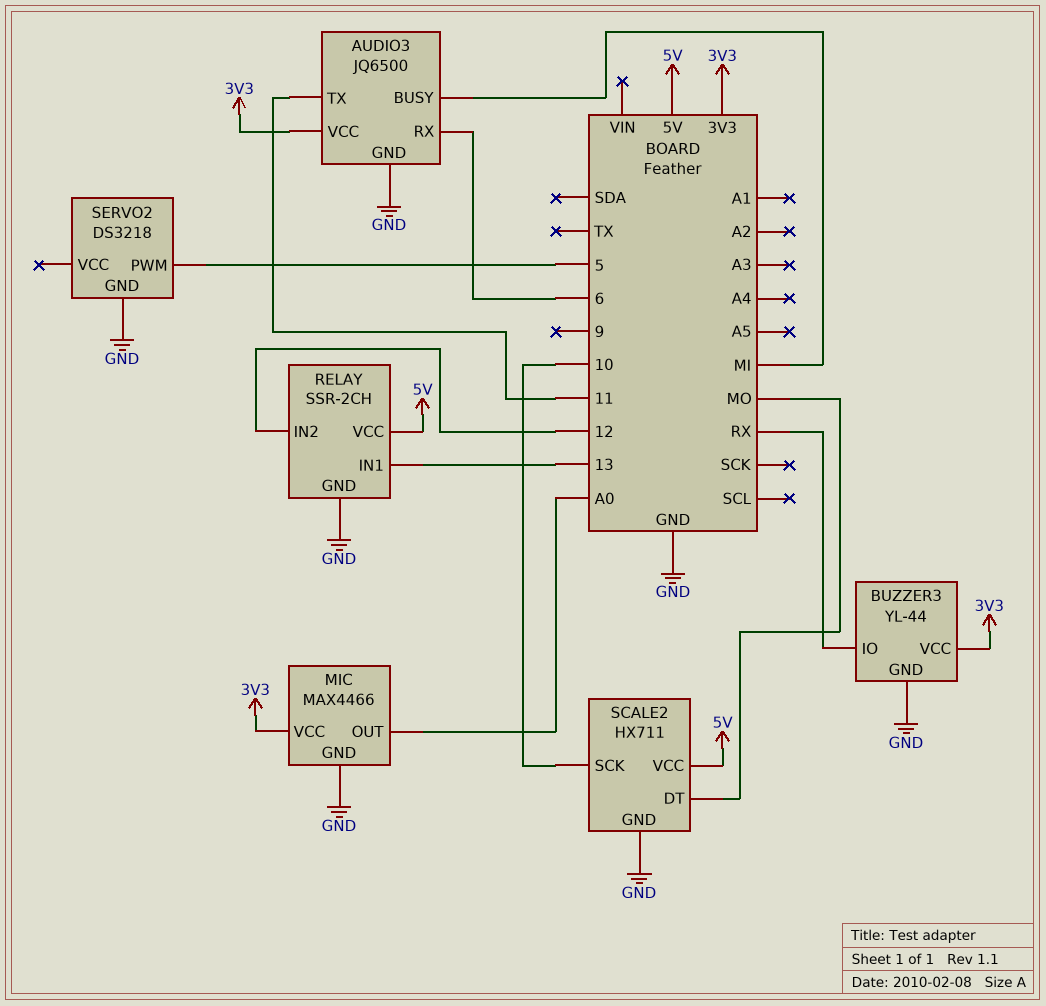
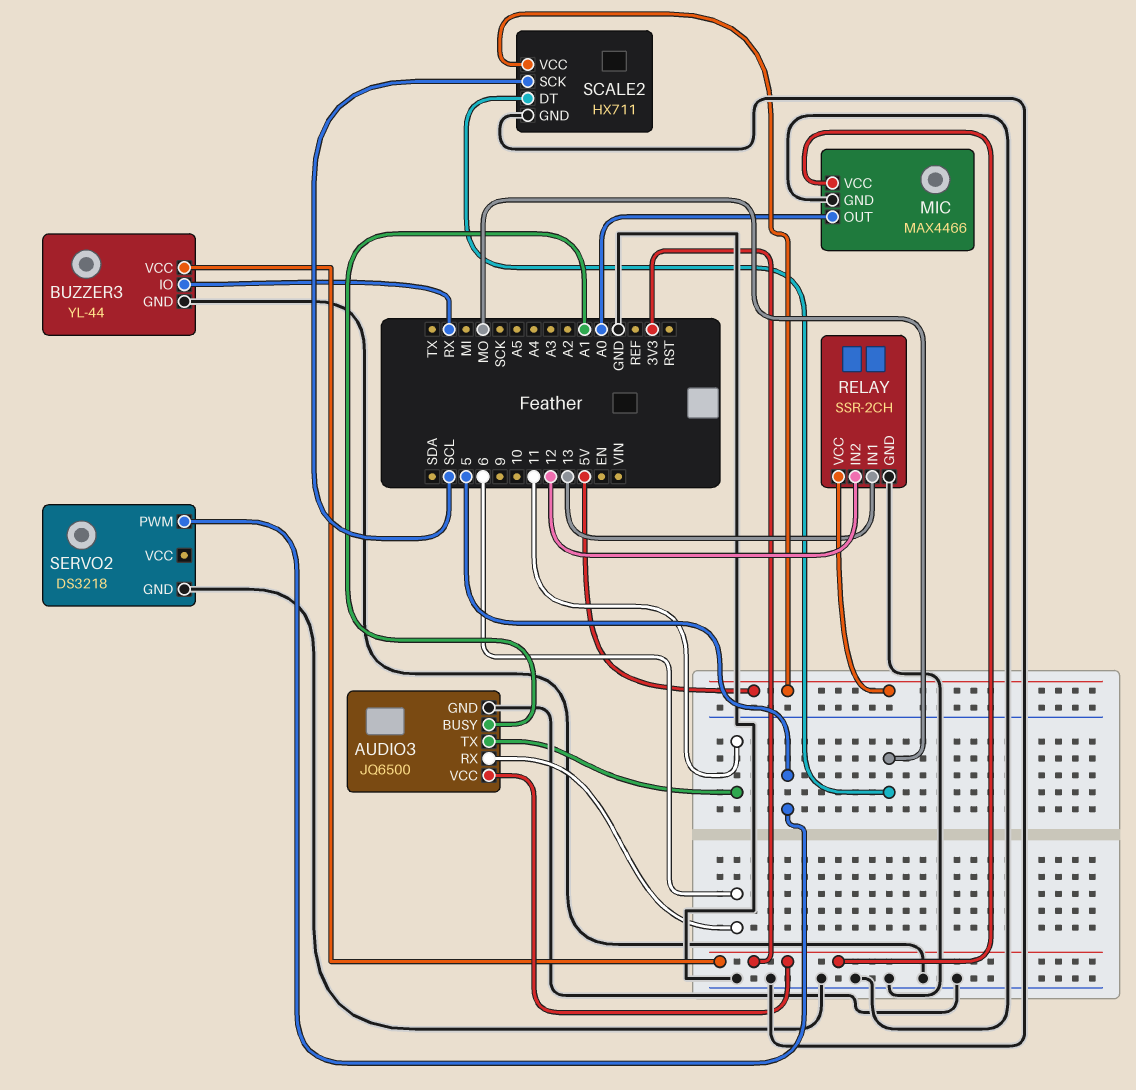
AUDIO3 pin BUSY: MI -> A1
SCALE2 pin SCK: 10 -> SCL

